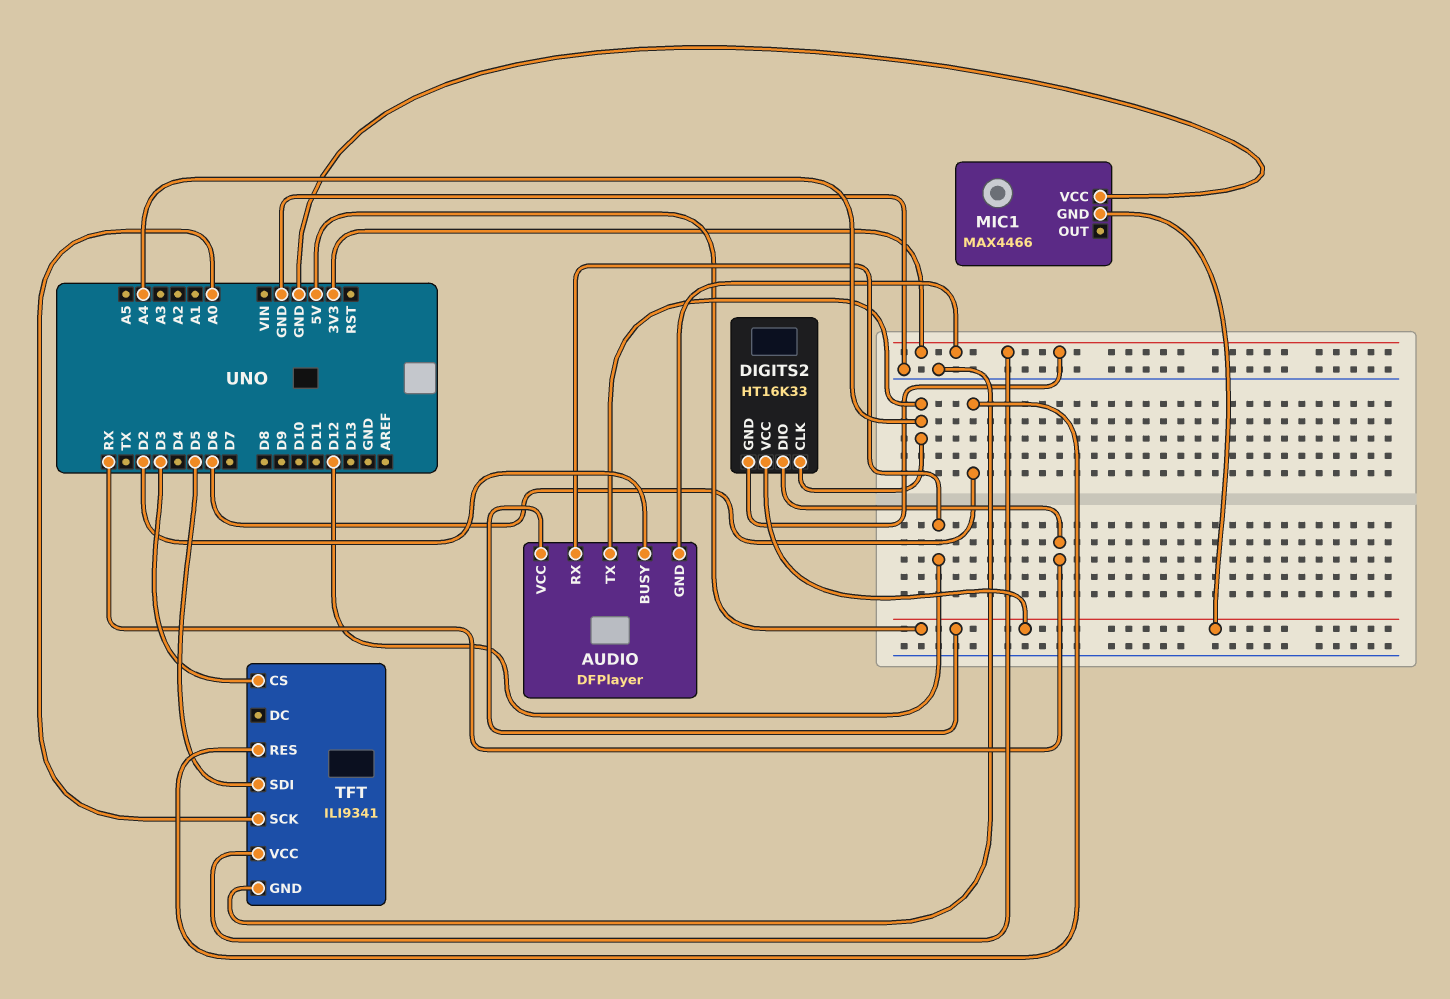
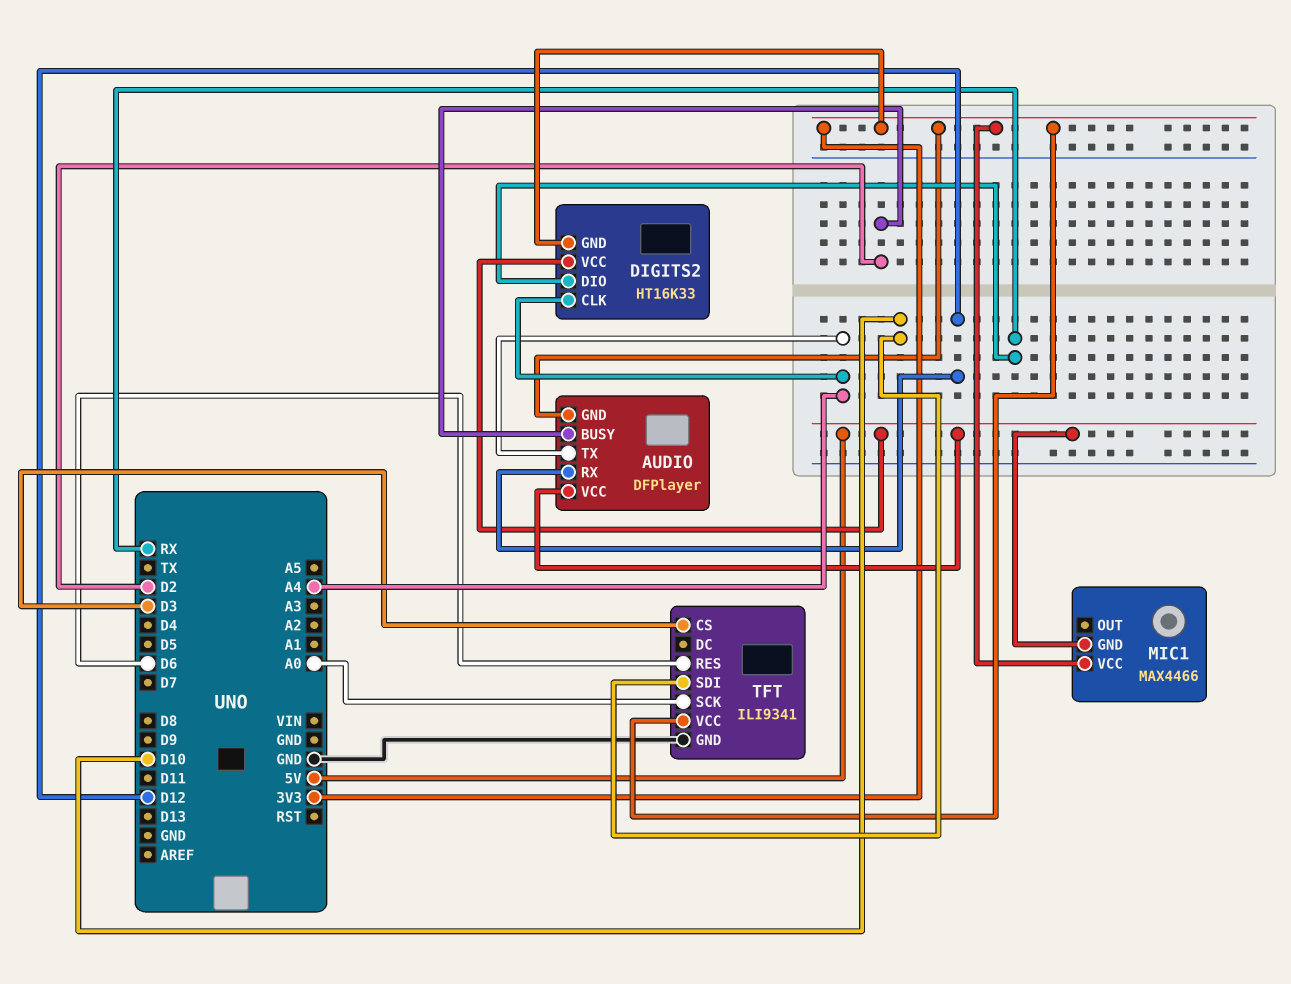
MIC1 pin VCC: GND -> 3V3
TFT pin SDI: D5 -> D10

